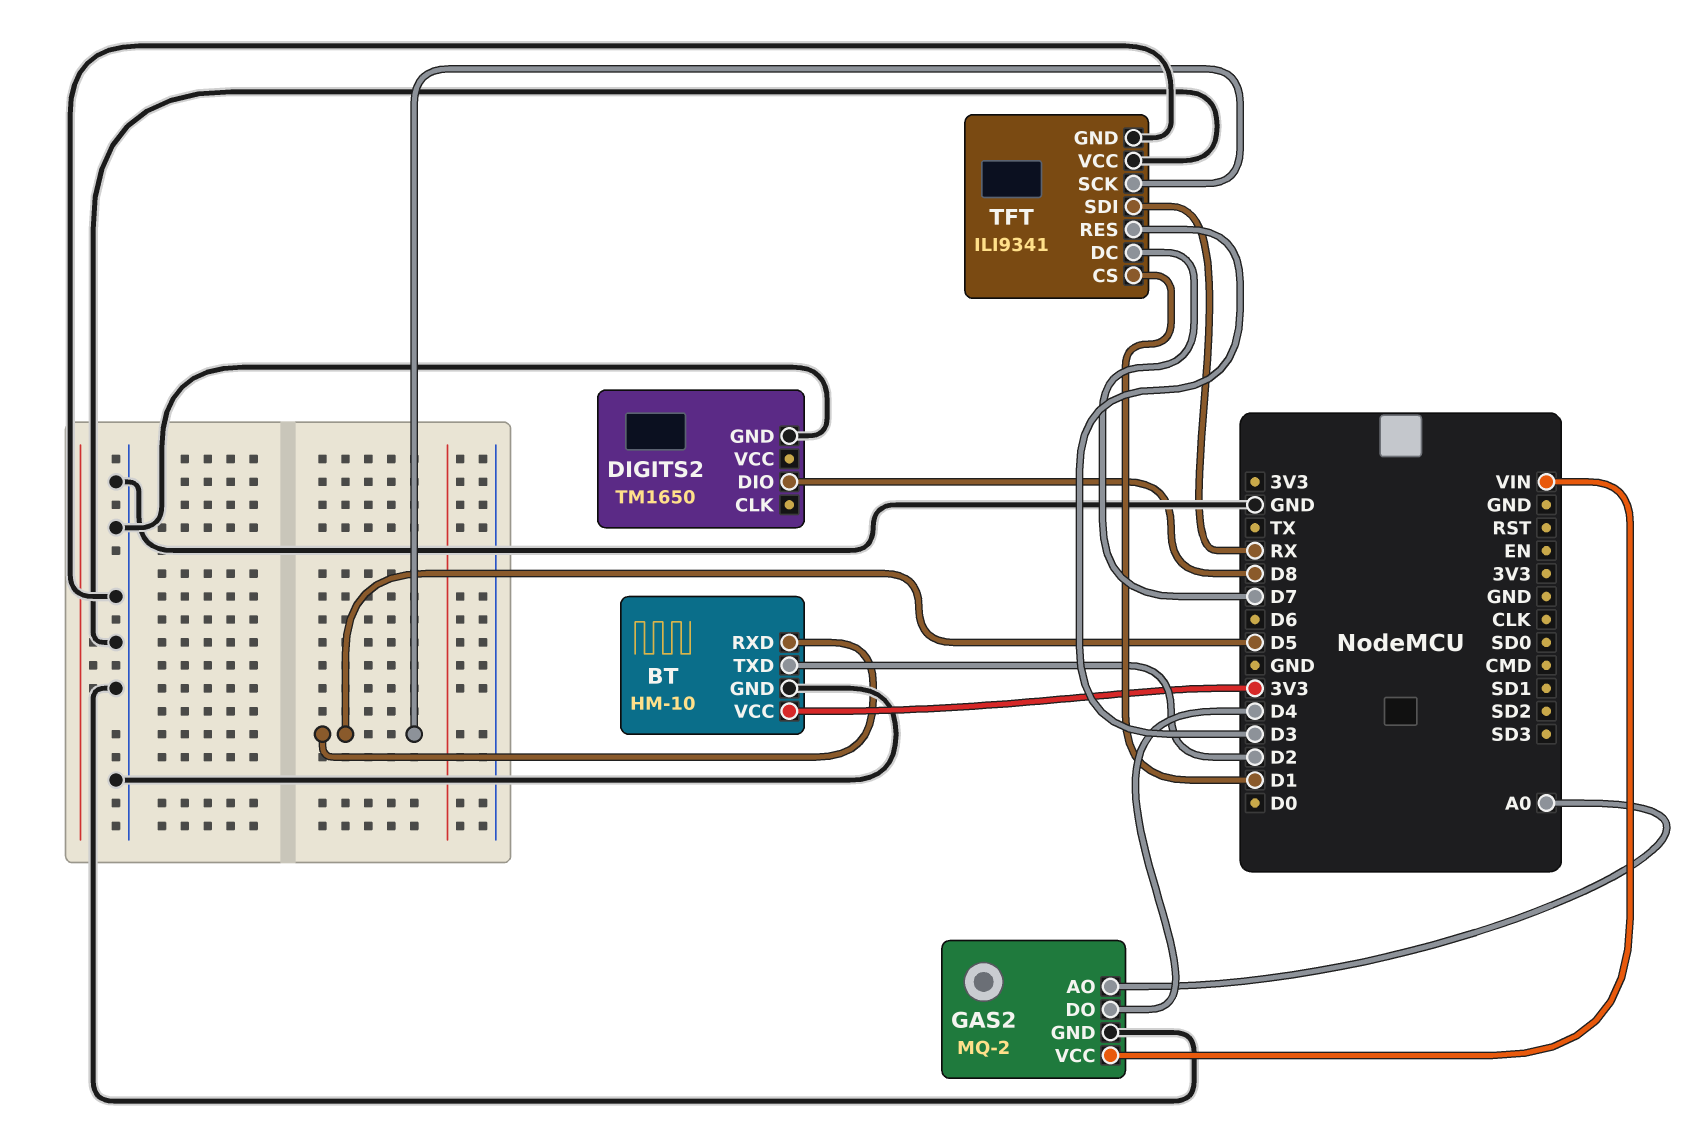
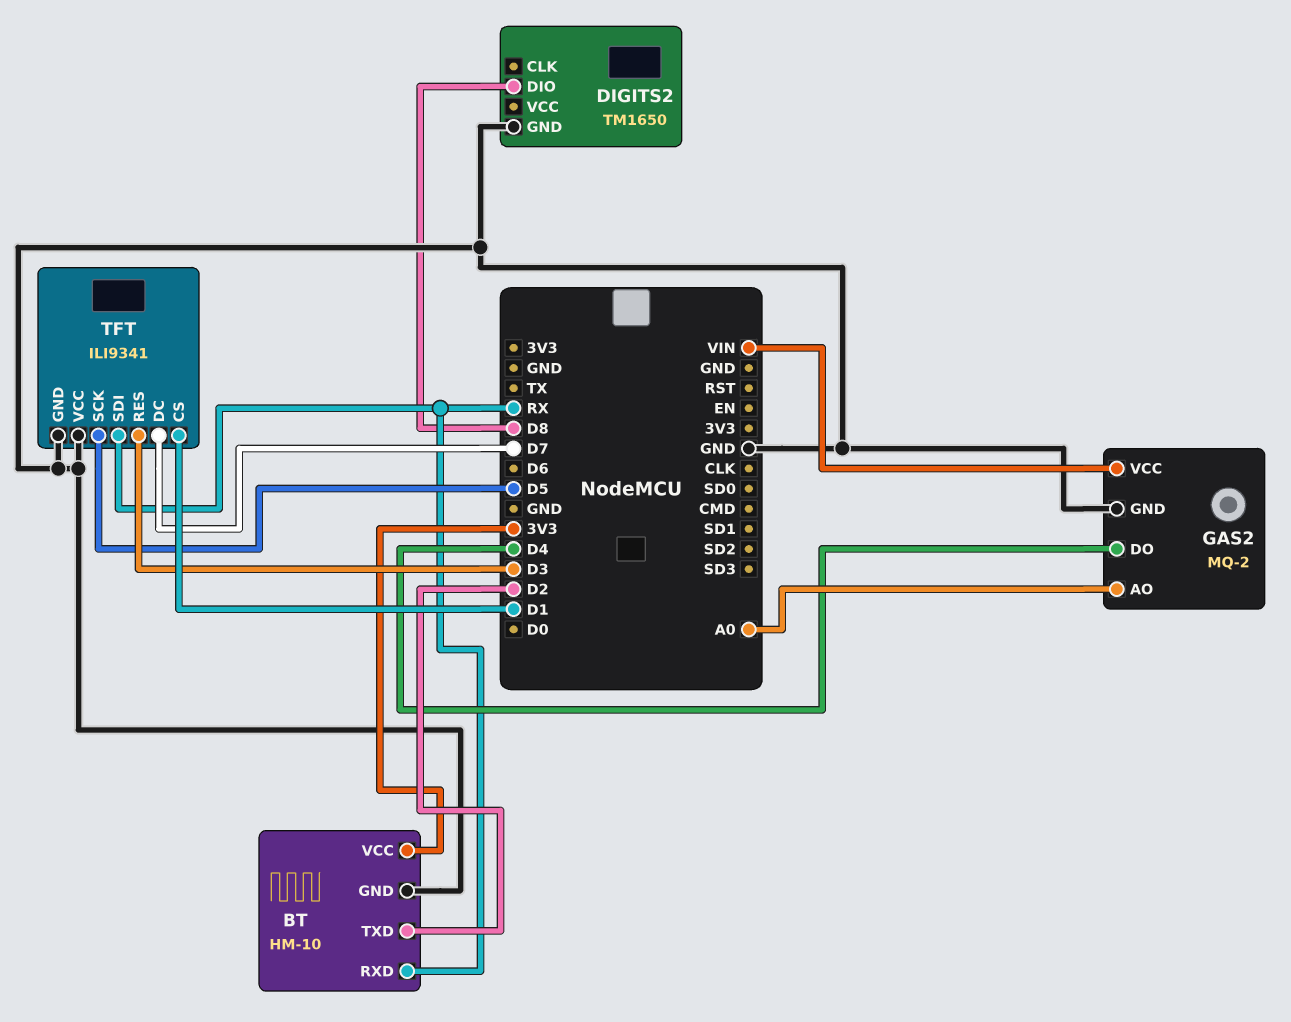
BT pin RXD: D5 -> RX

